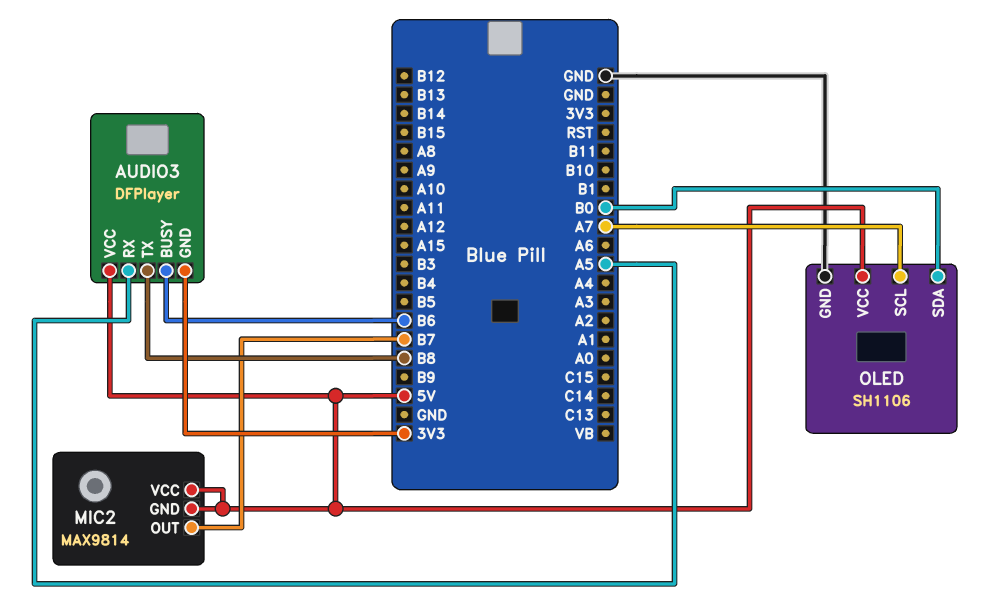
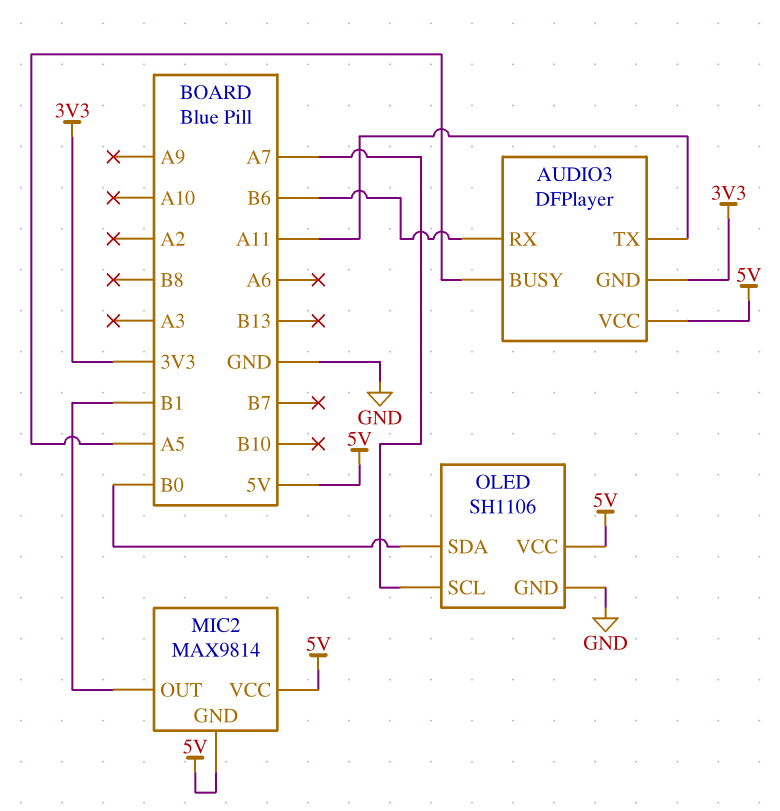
AUDIO3 pin BUSY: B6 -> A5
AUDIO3 pin RX: A5 -> B6
AUDIO3 pin TX: B8 -> A11
MIC2 pin OUT: B7 -> B1

